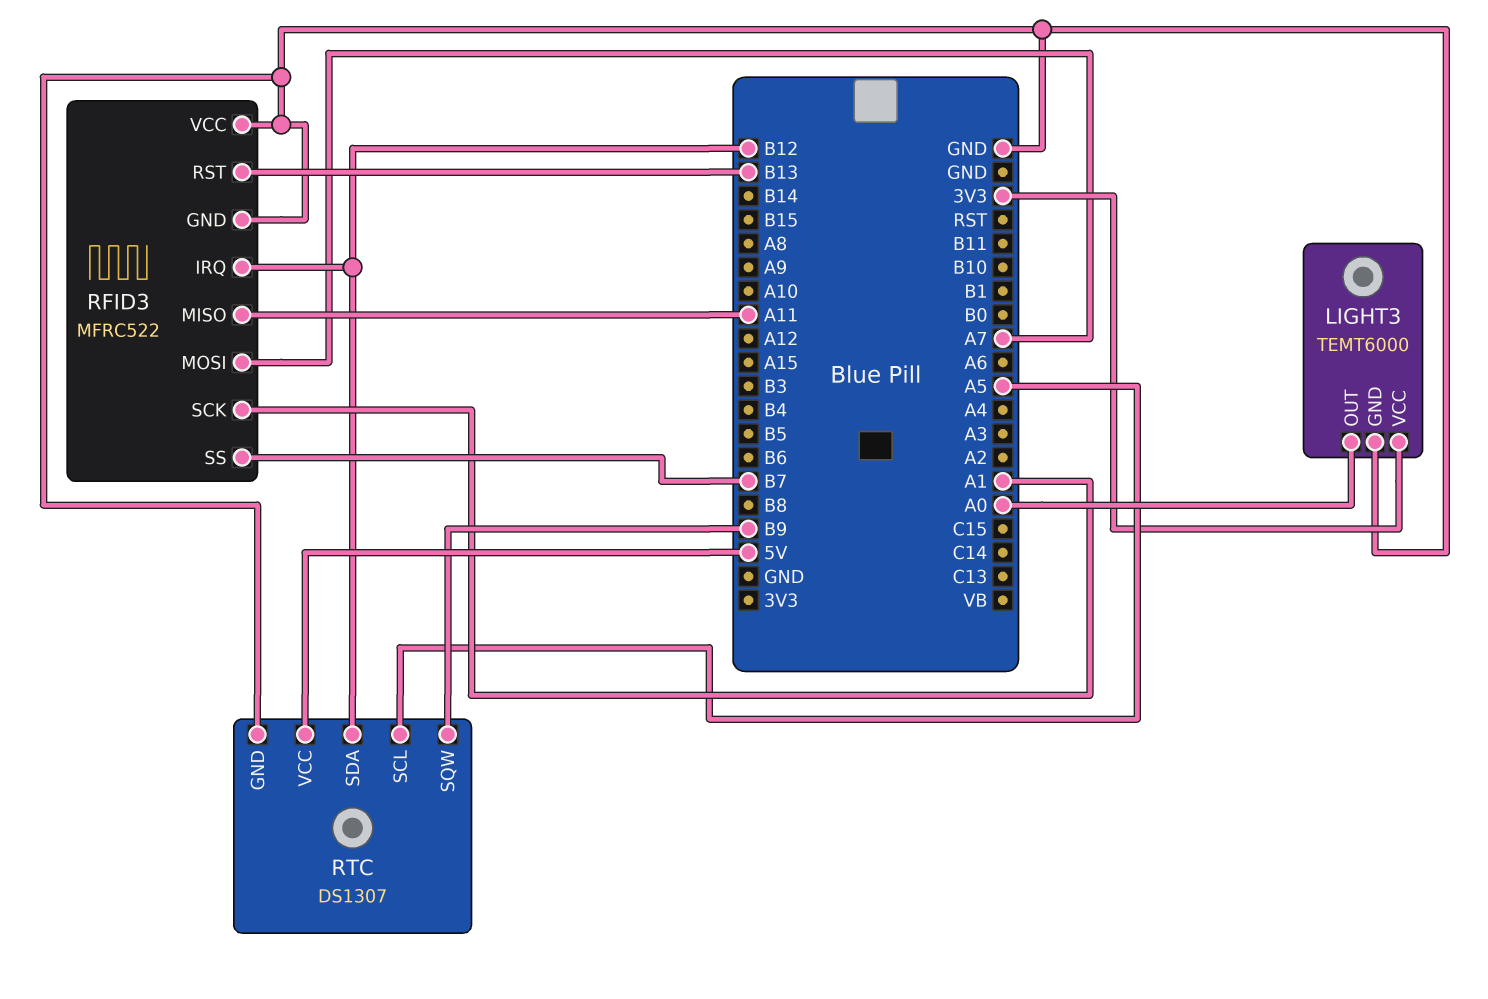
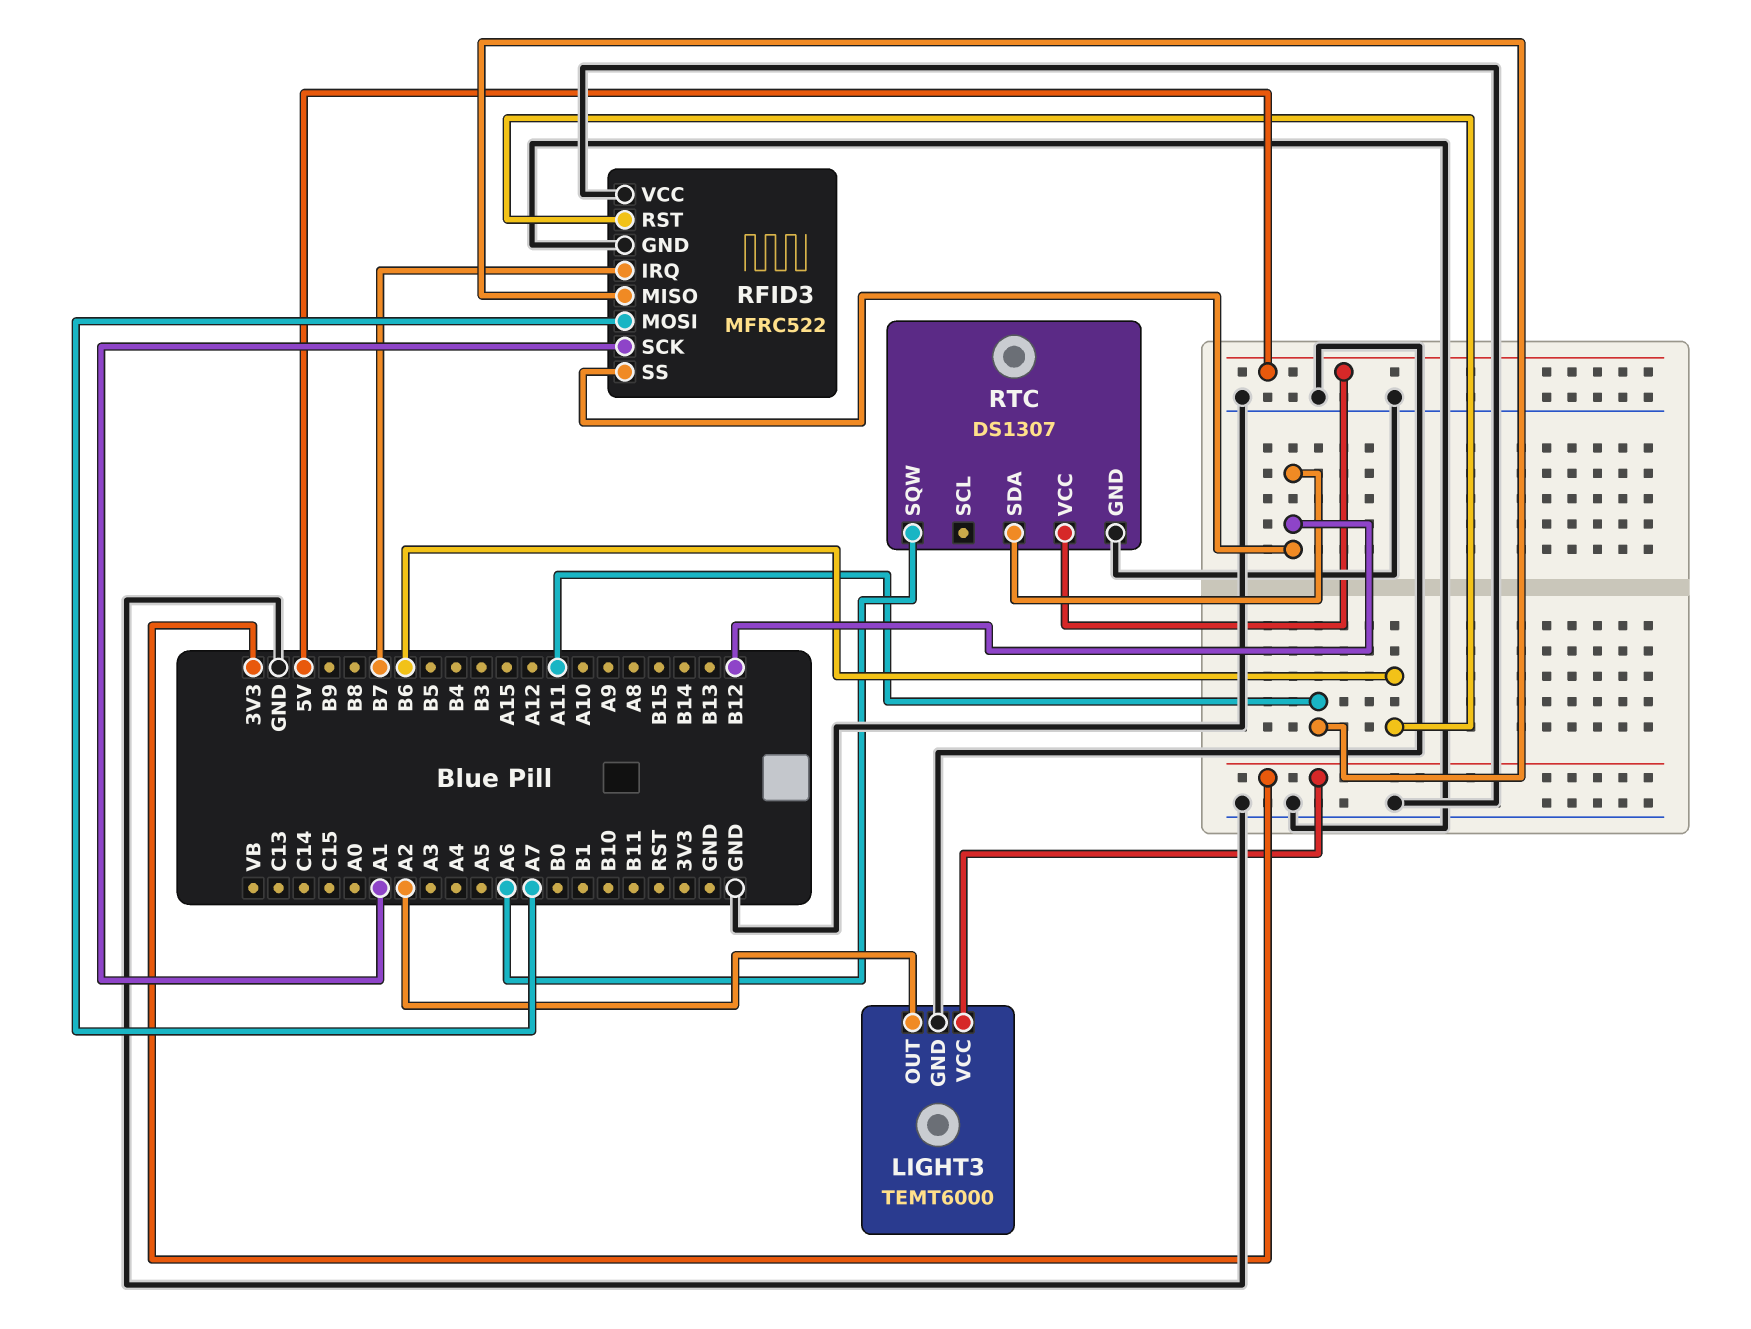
LIGHT3 pin OUT: A0 -> A2
RFID3 pin IRQ: B12 -> B7
RFID3 pin RST: B13 -> B6
RFID3 pin SS: B7 -> B12
RTC pin SCL: A5 -> none
RTC pin SQW: B9 -> A6

